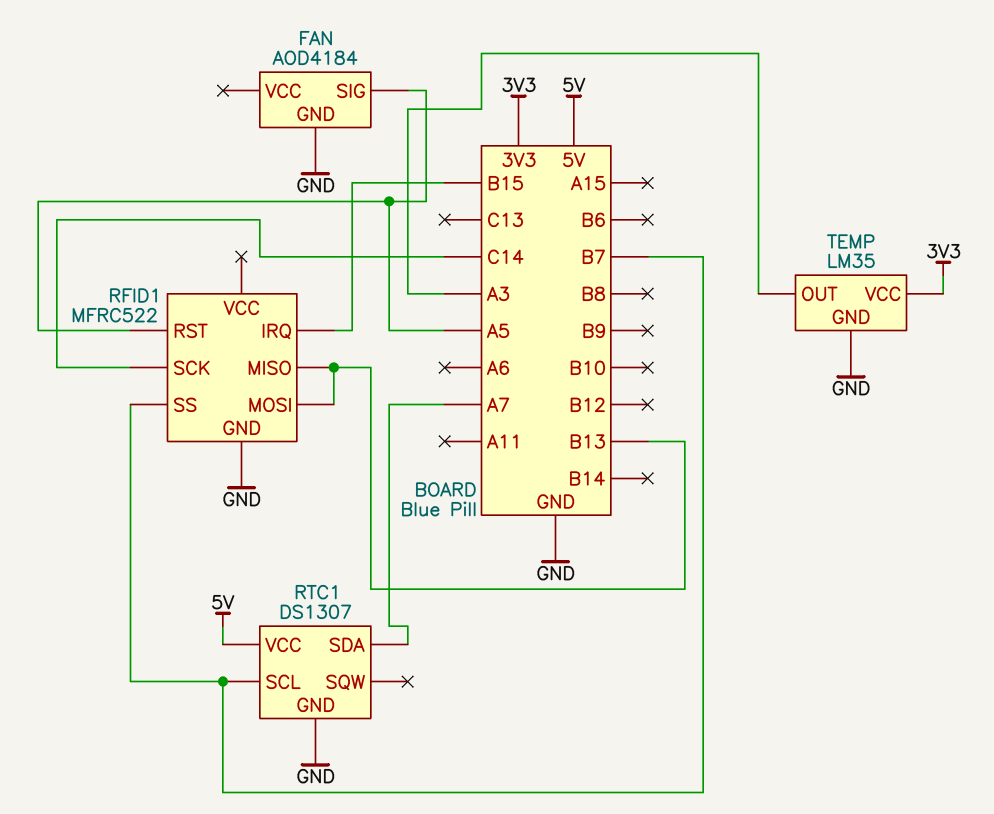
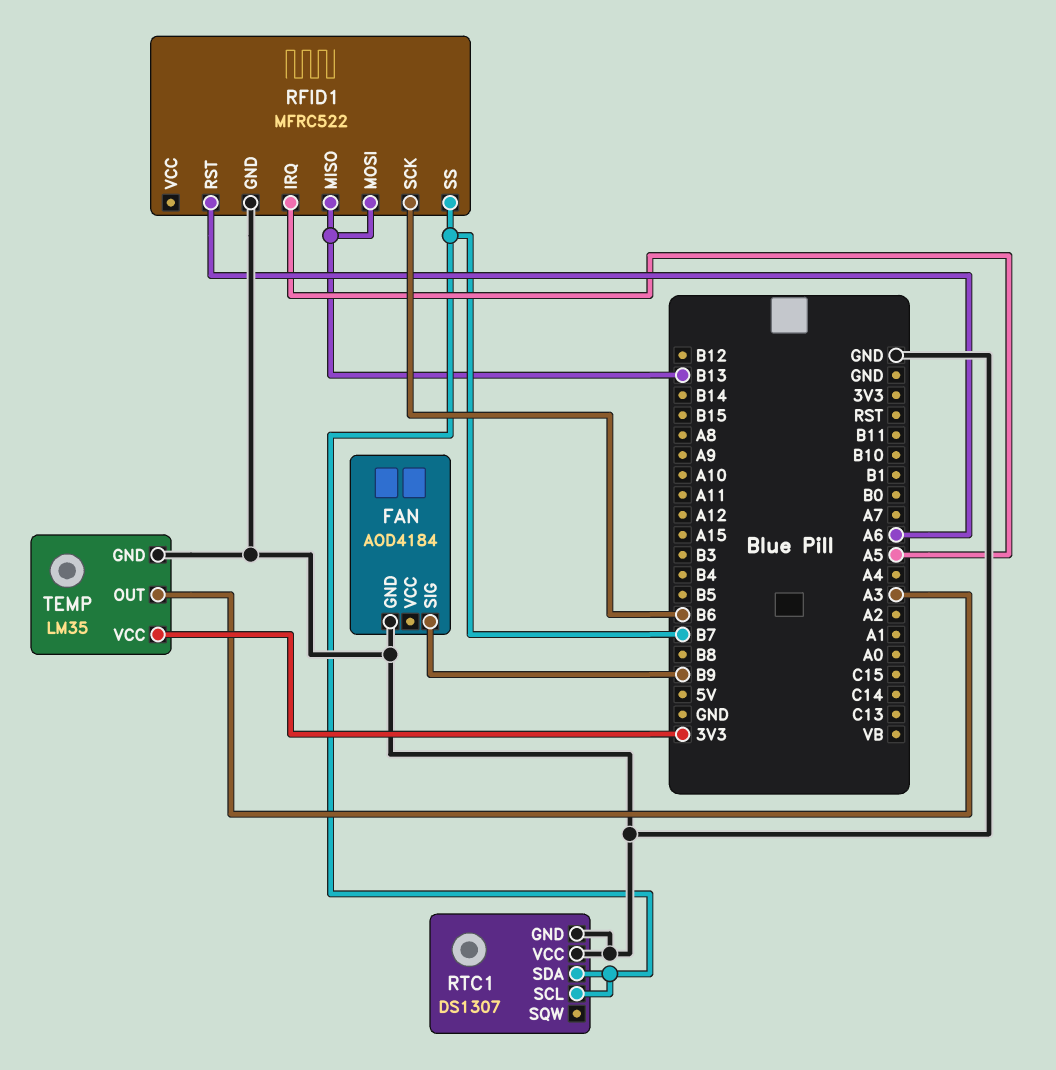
FAN pin SIG: A5 -> B9
RFID1 pin IRQ: B15 -> A5
RFID1 pin RST: A5 -> A6
RFID1 pin SCK: C14 -> B6
RTC1 pin SDA: A7 -> B7
RTC1 pin VCC: 5V -> GND

